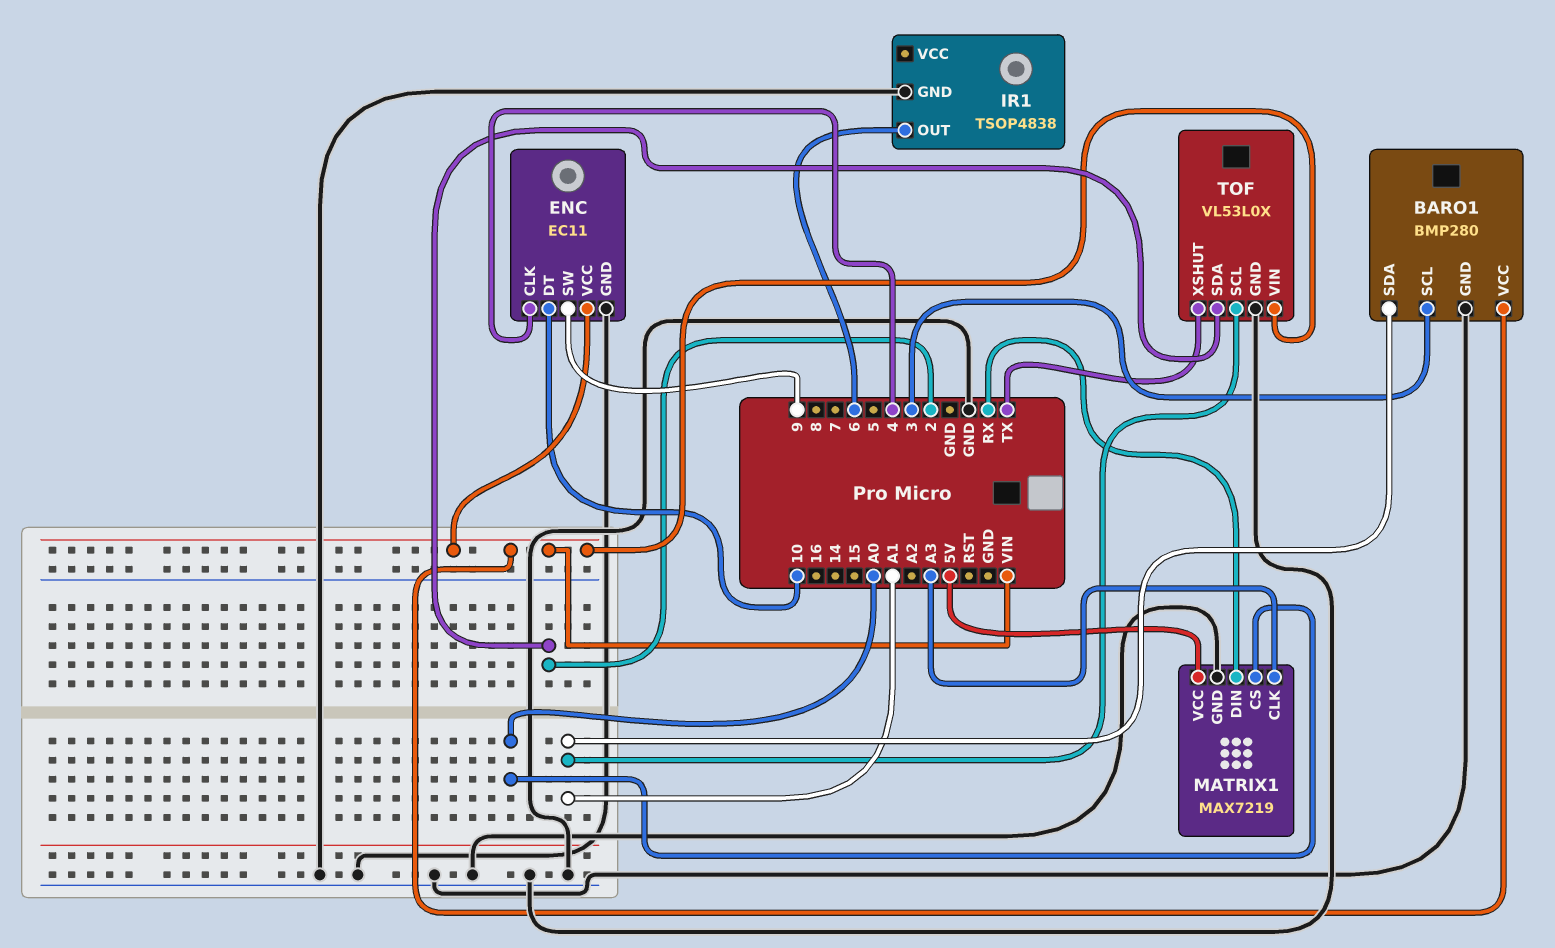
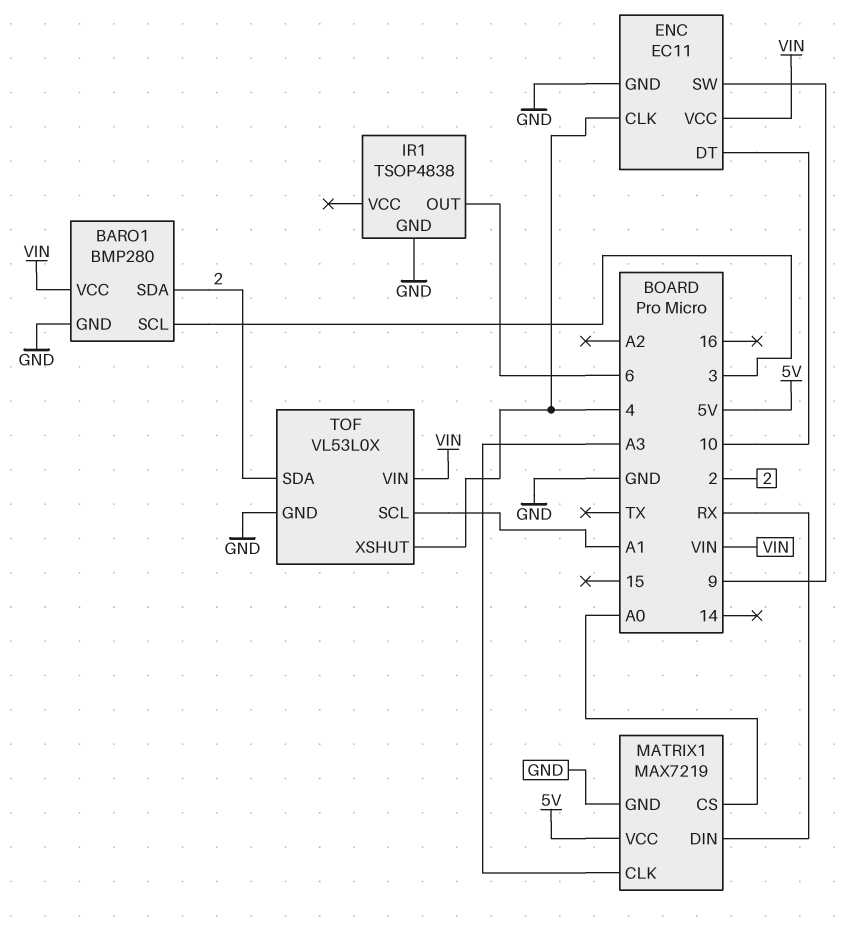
BARO1 pin SDA: A1 -> 2
TOF pin XSHUT: TX -> 4

